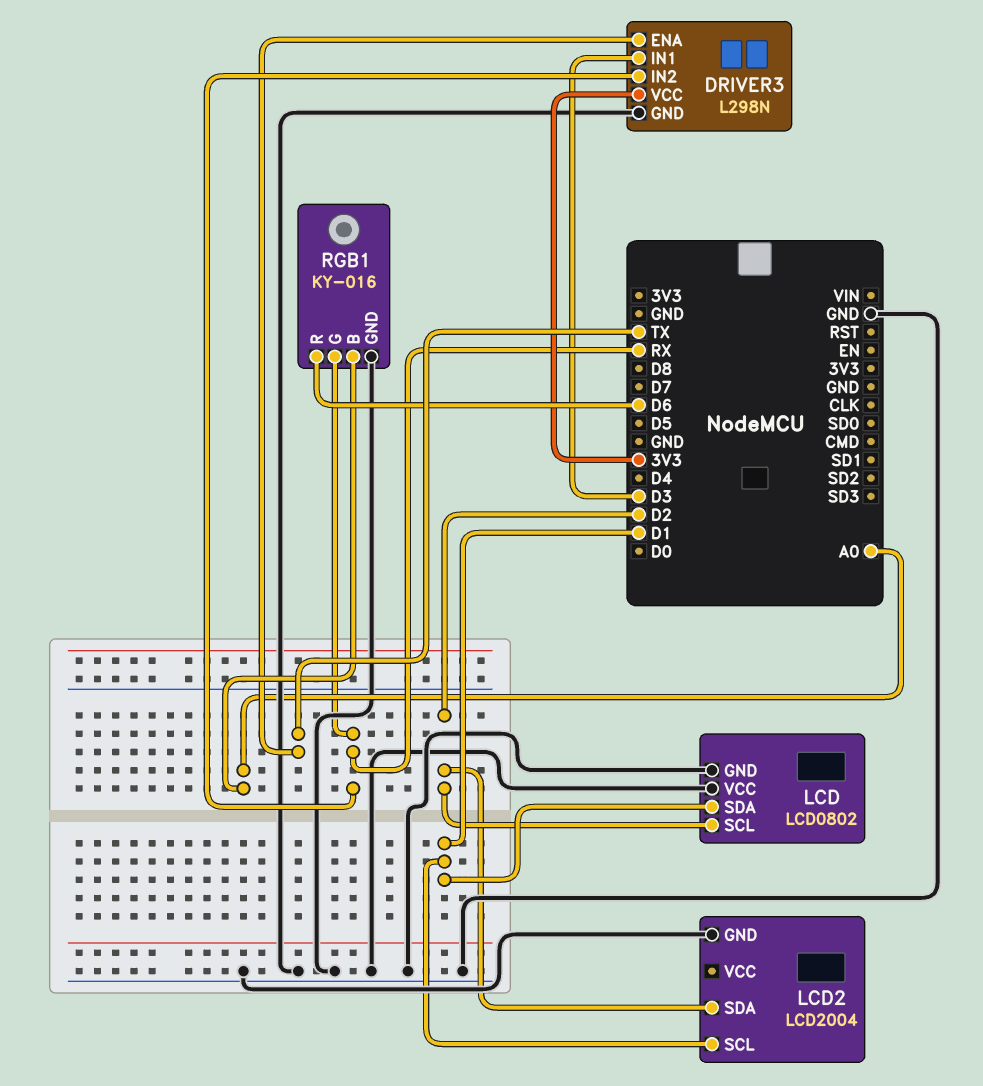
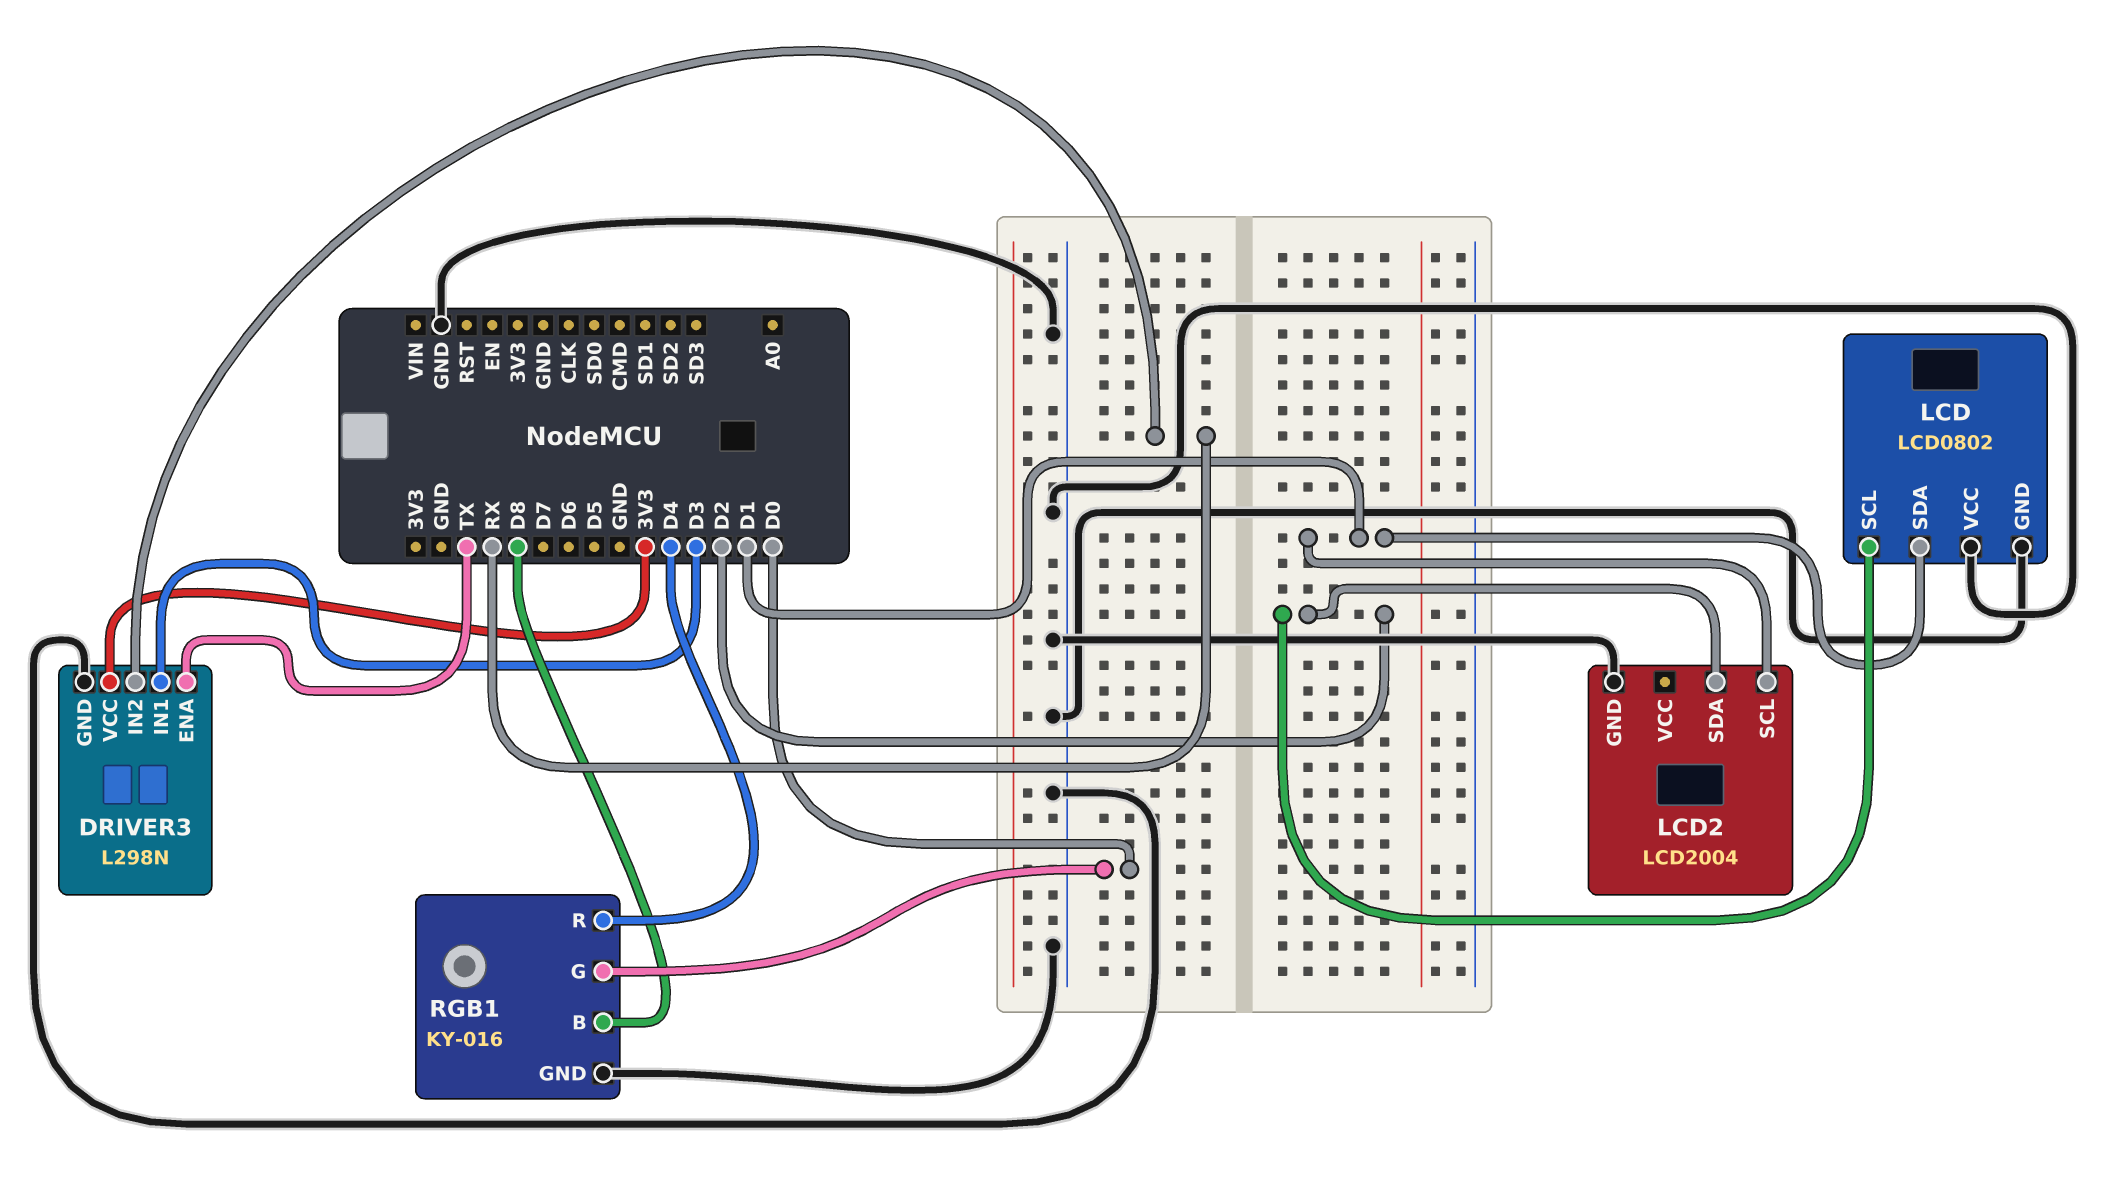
RGB1 pin B: A0 -> D8
RGB1 pin G: RX -> D0
RGB1 pin R: D6 -> D4

